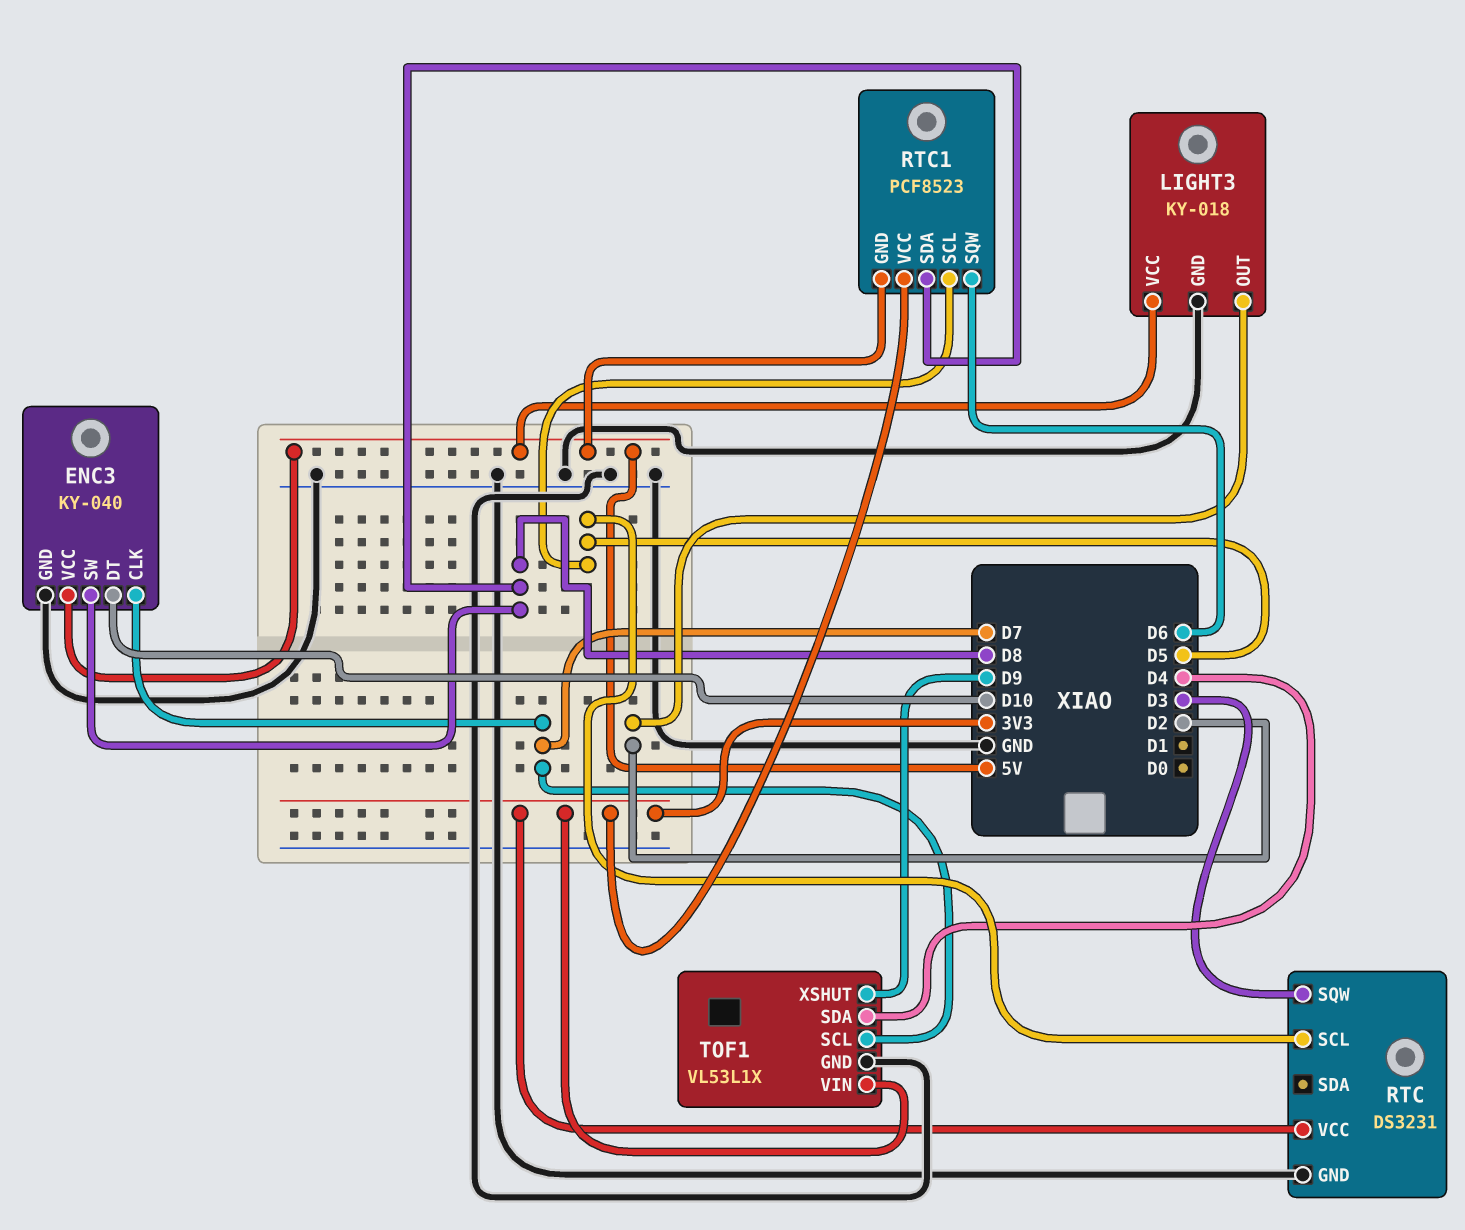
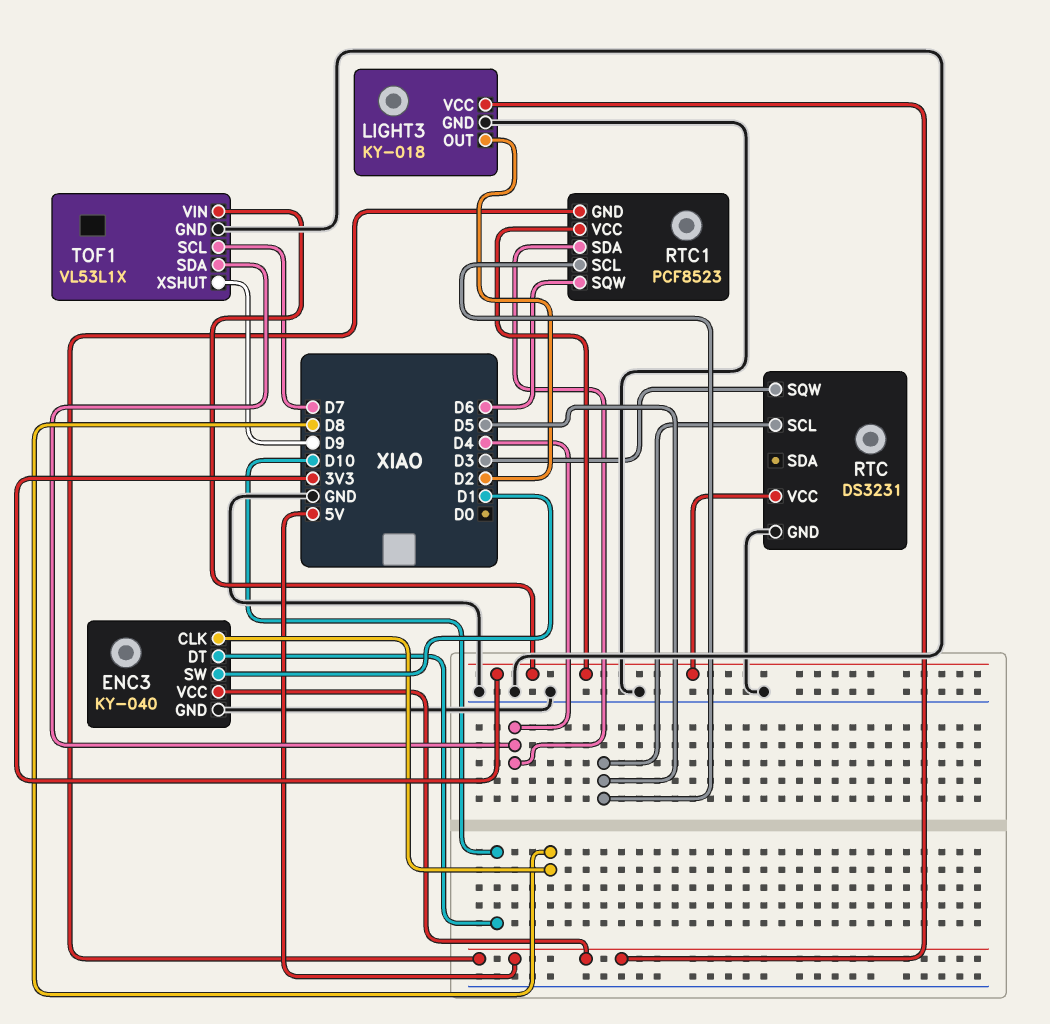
ENC3 pin CLK: D7 -> D8
ENC3 pin SW: D8 -> D1
RTC1 pin SDA: D8 -> D4

